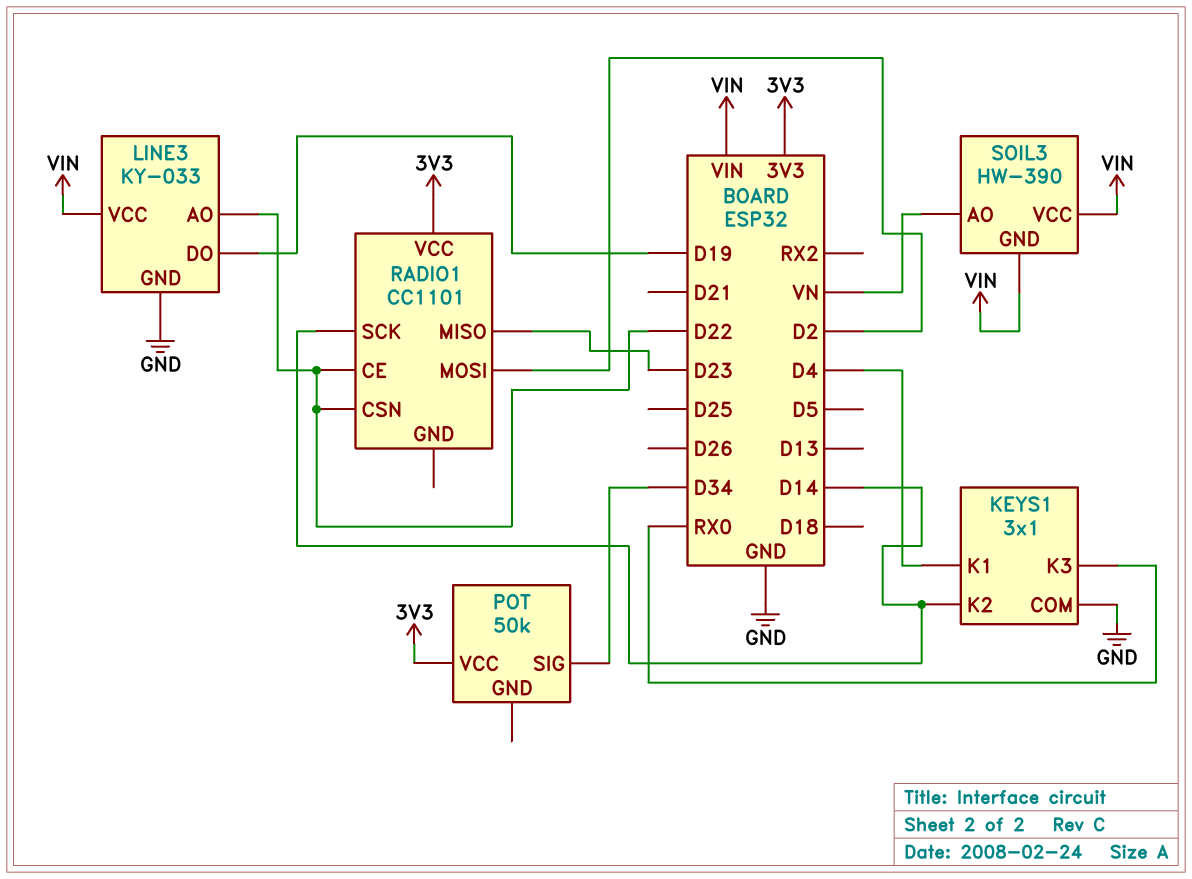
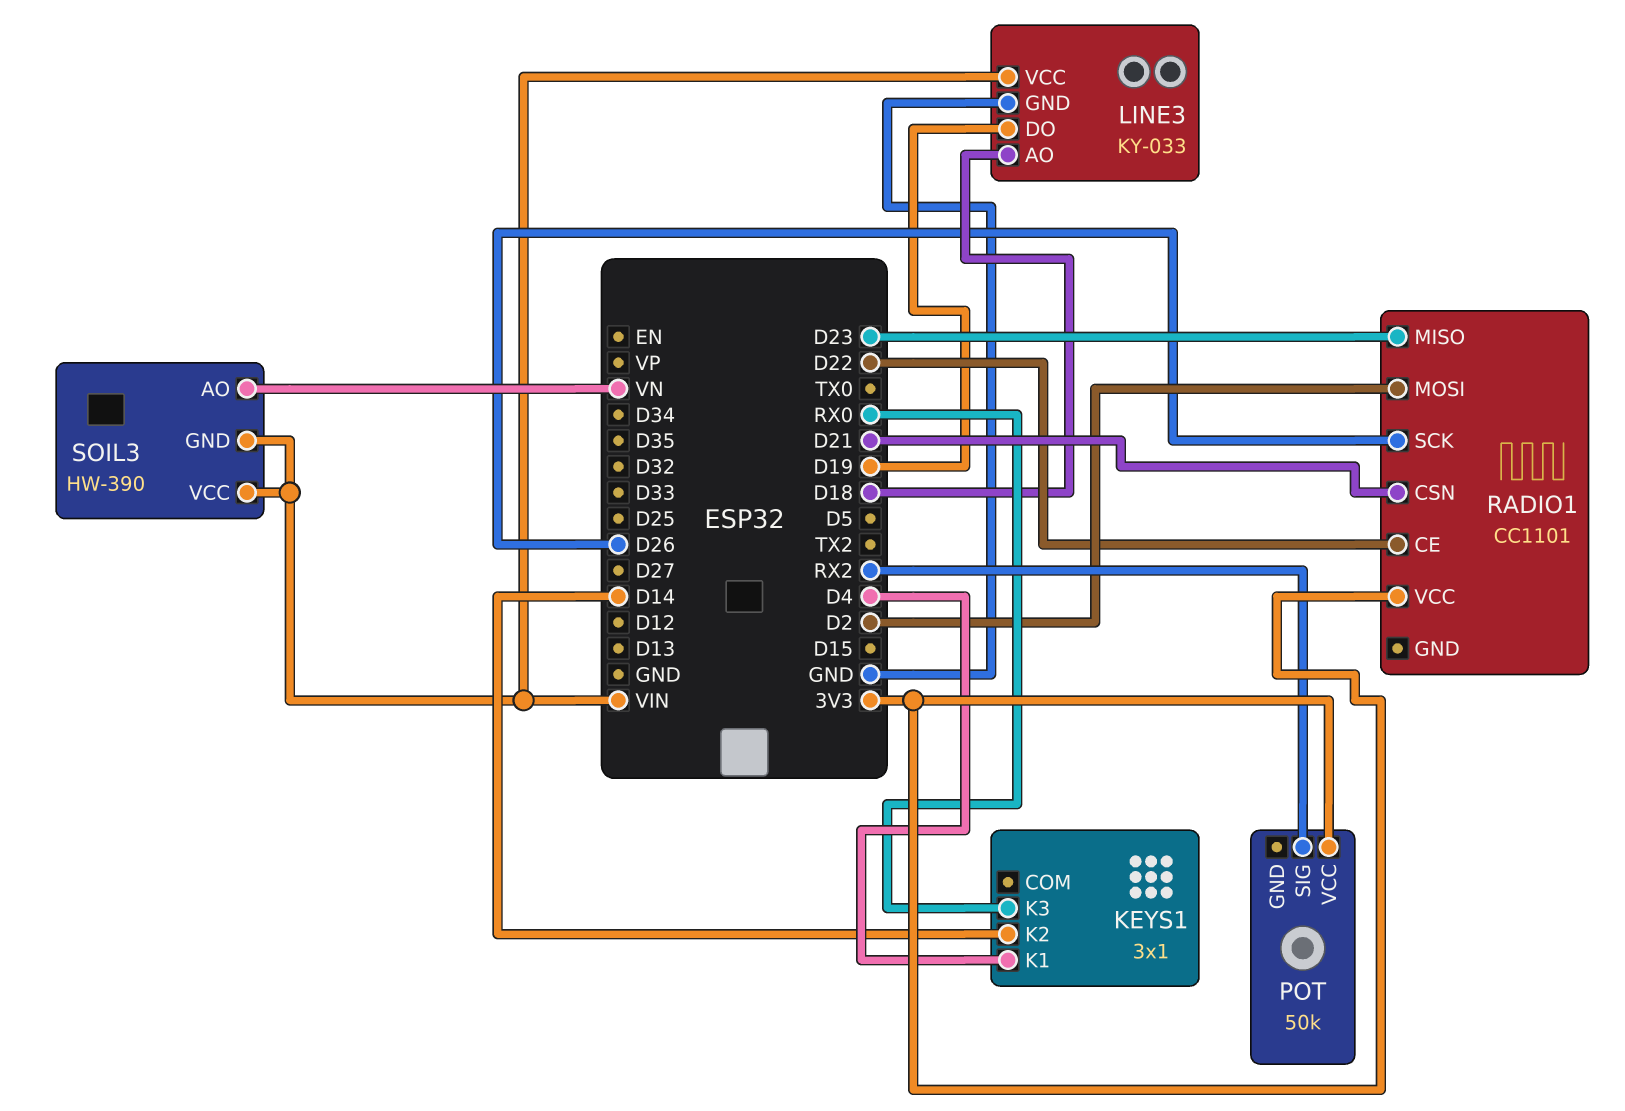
KEYS1 pin COM: GND -> none
LINE3 pin AO: D22 -> D18
POT pin SIG: D34 -> RX2
RADIO1 pin CSN: D22 -> D21
RADIO1 pin SCK: D14 -> D26

